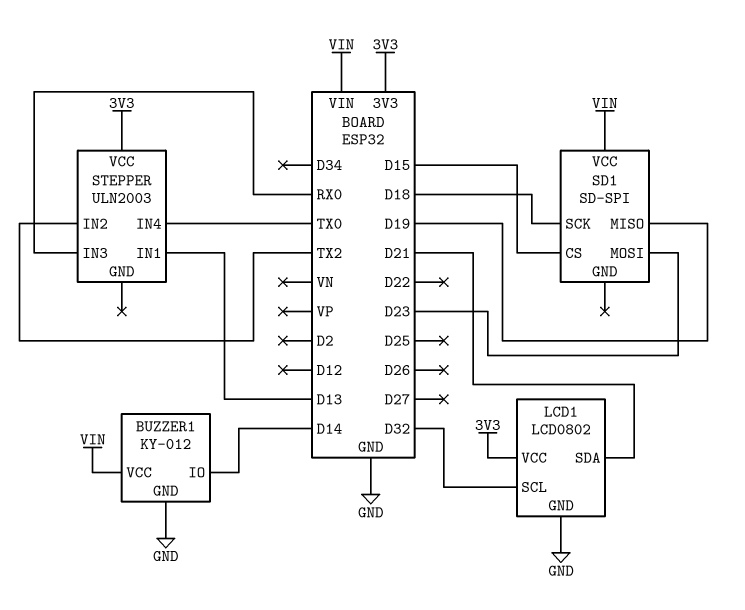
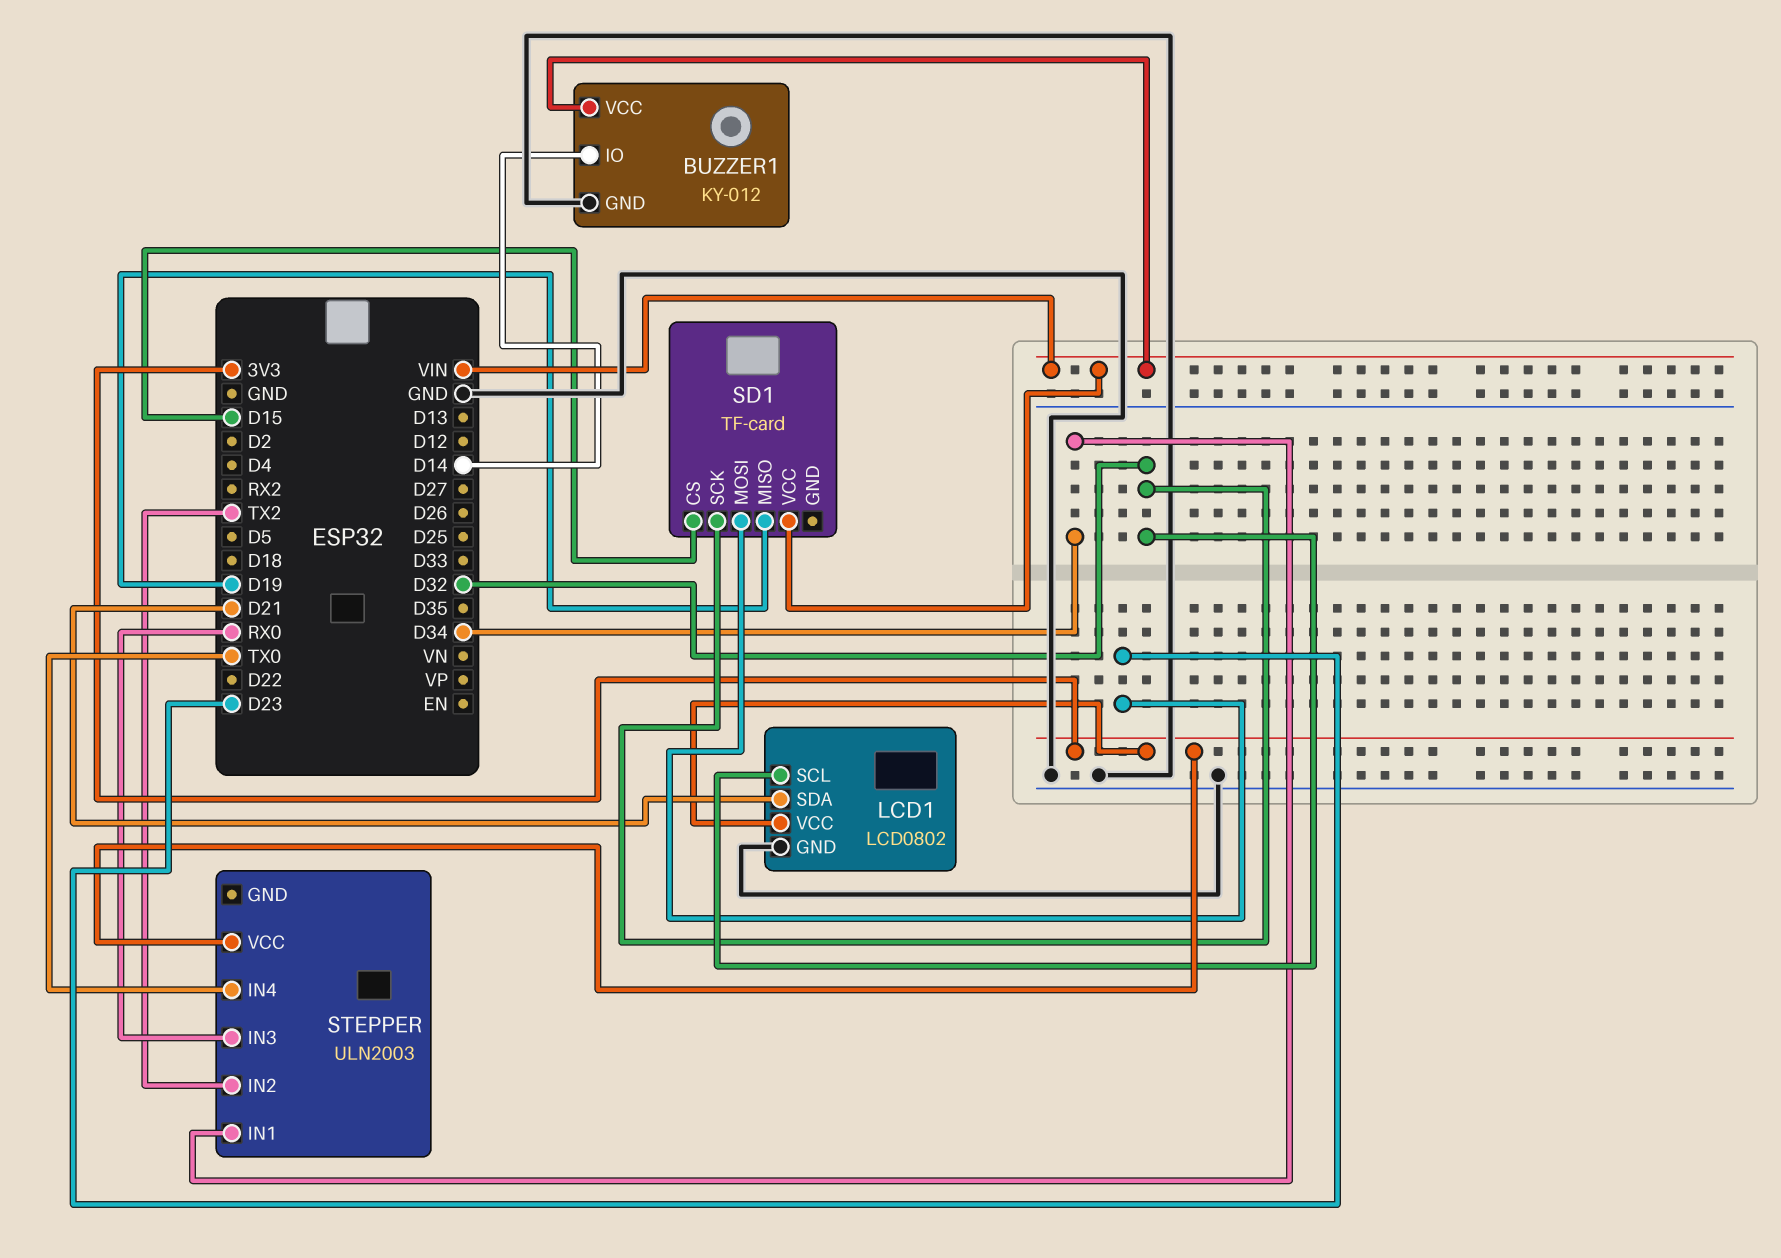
SD1: SD-SPI -> TF-card
SD1 pin SCK: D18 -> D32
STEPPER pin IN1: D13 -> D34

